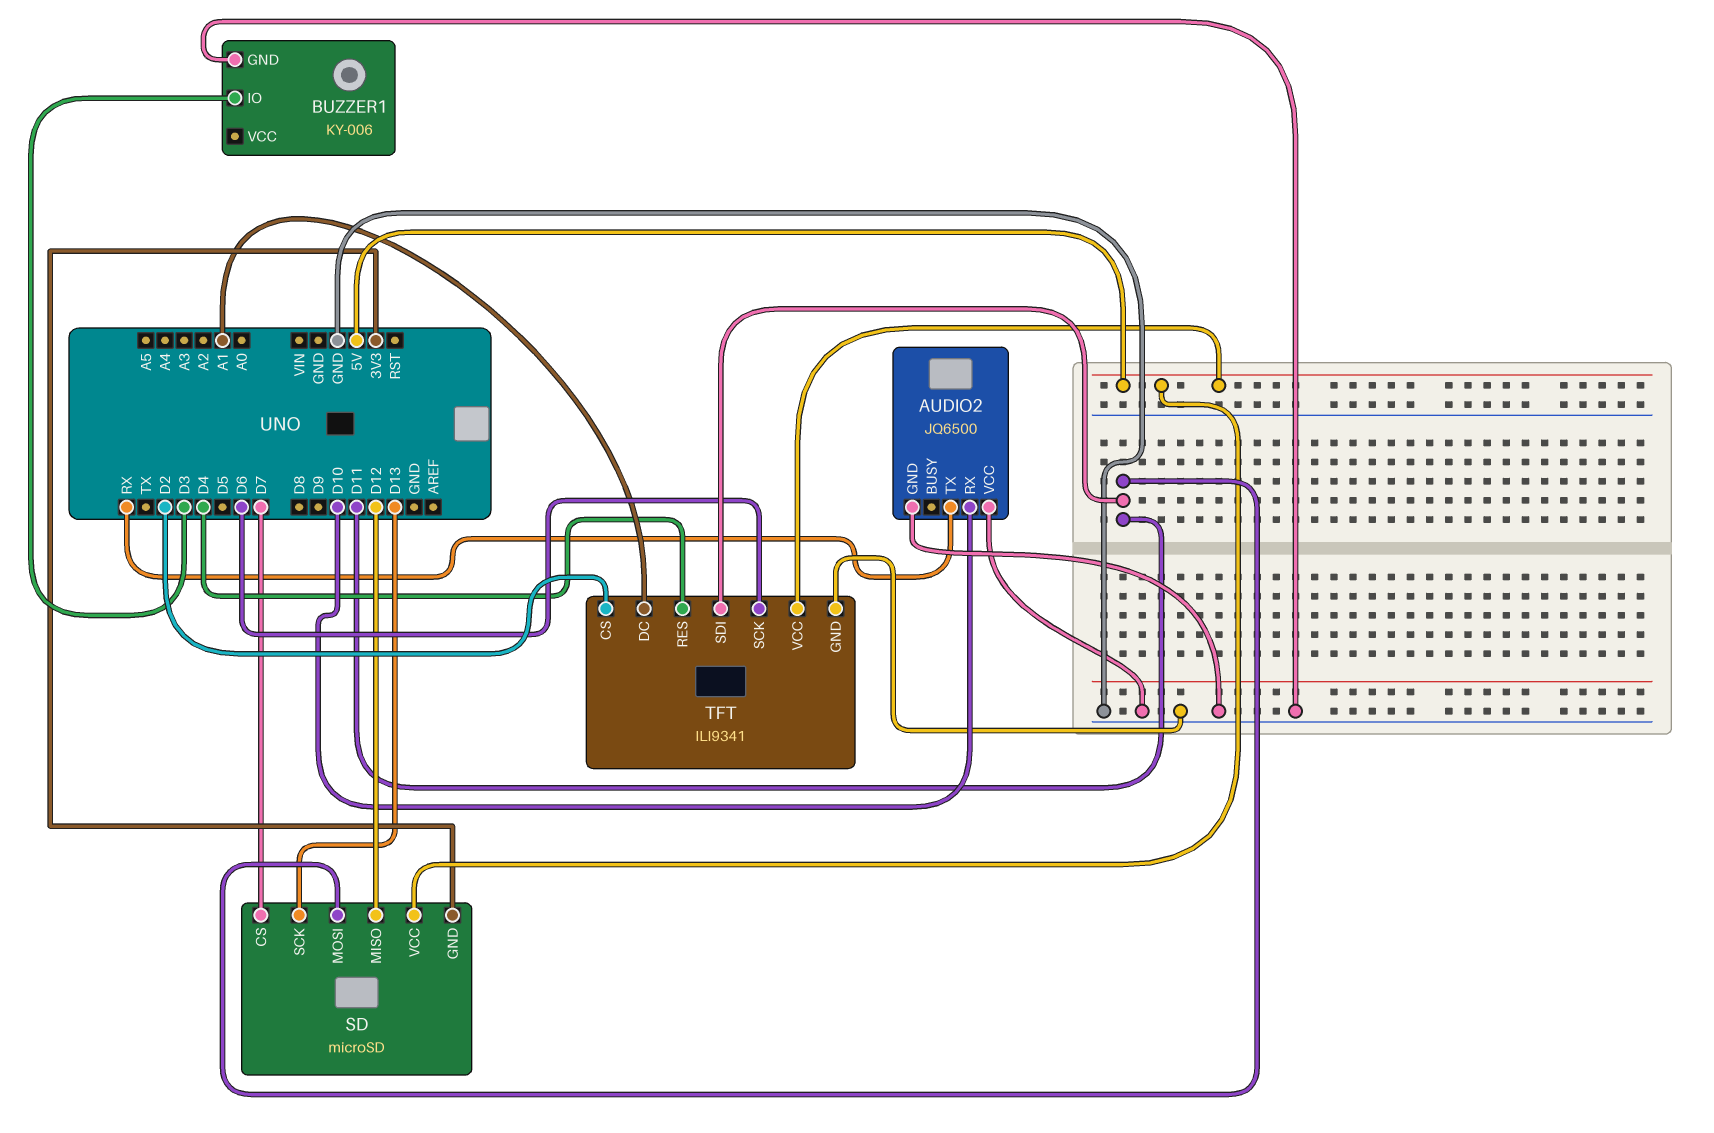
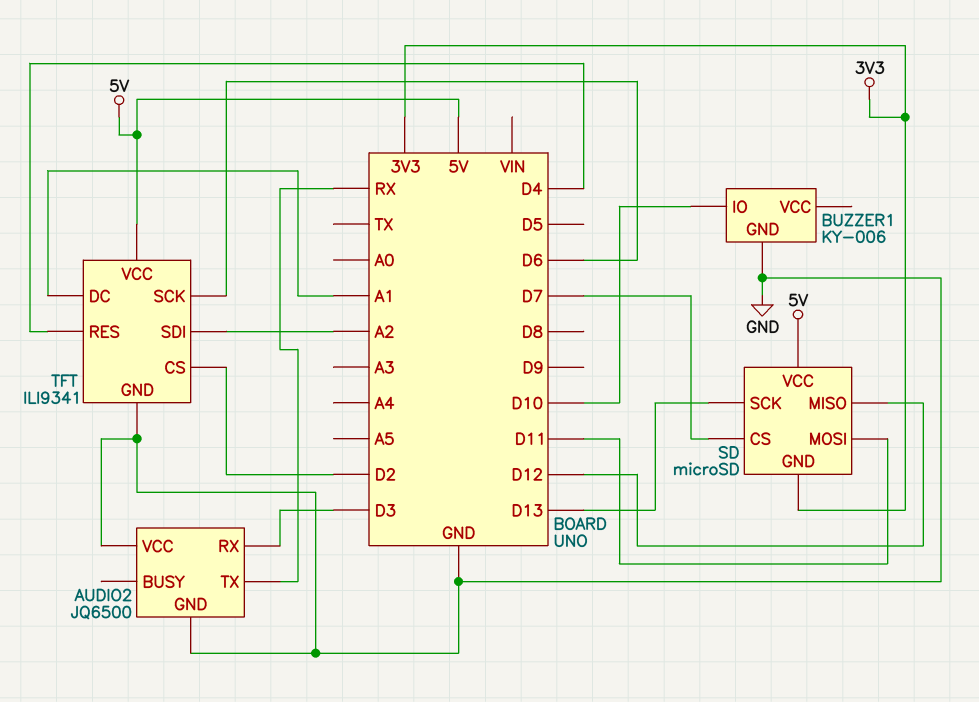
AUDIO2 pin RX: D10 -> D3
BUZZER1 pin IO: D3 -> D10
TFT pin SDI: D11 -> A2

